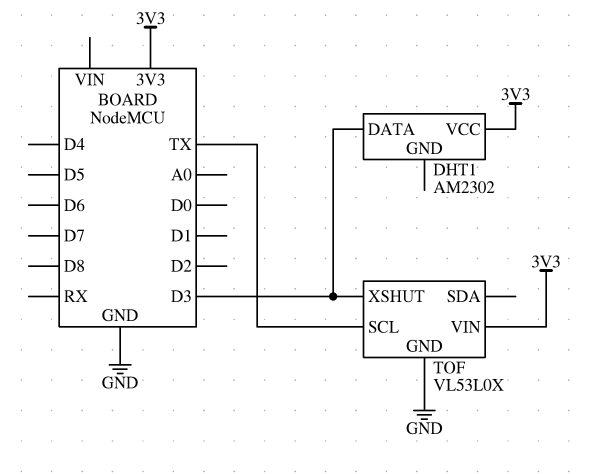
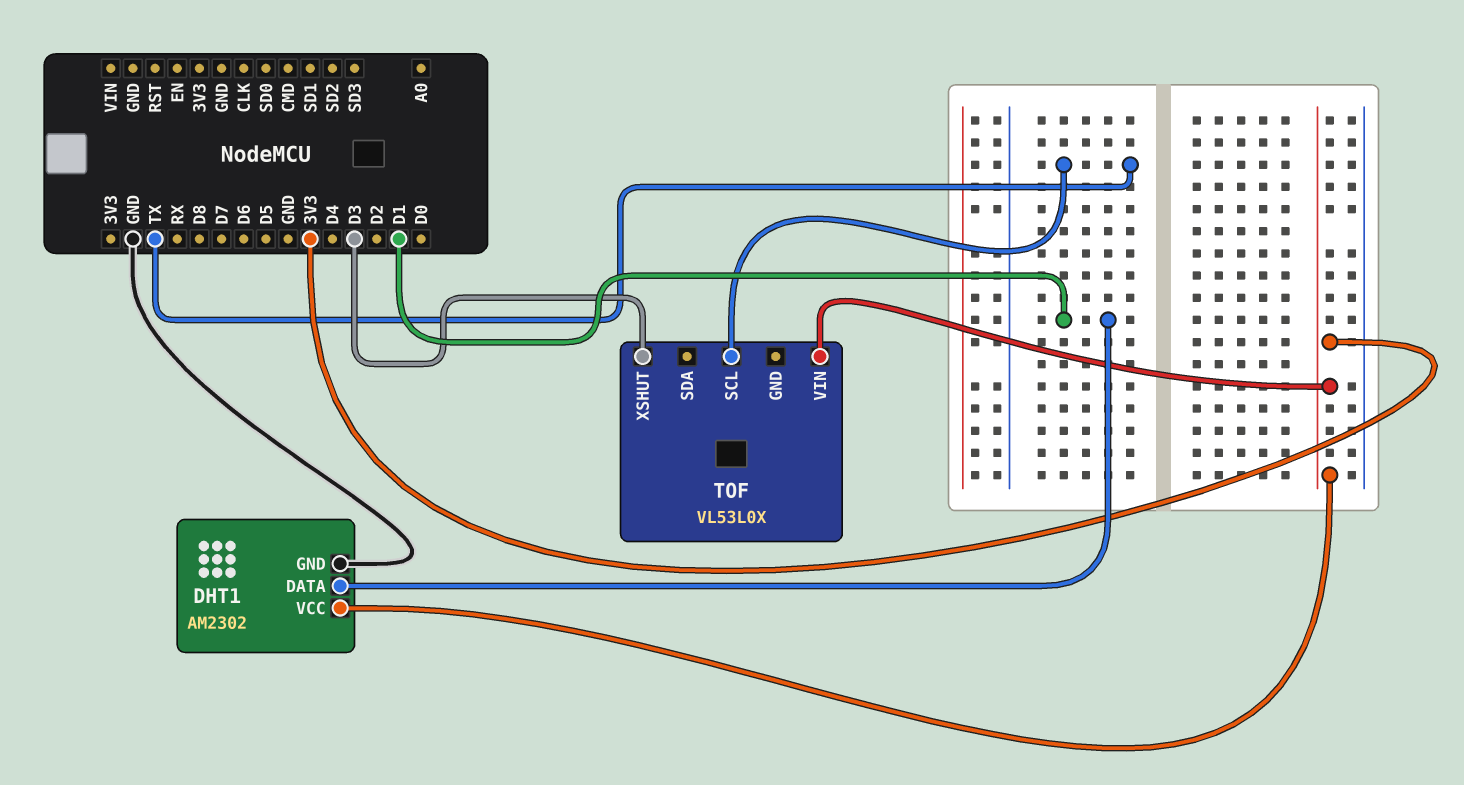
DHT1 pin DATA: D3 -> D1
DHT1 pin GND: none -> GND
TOF pin GND: GND -> none

